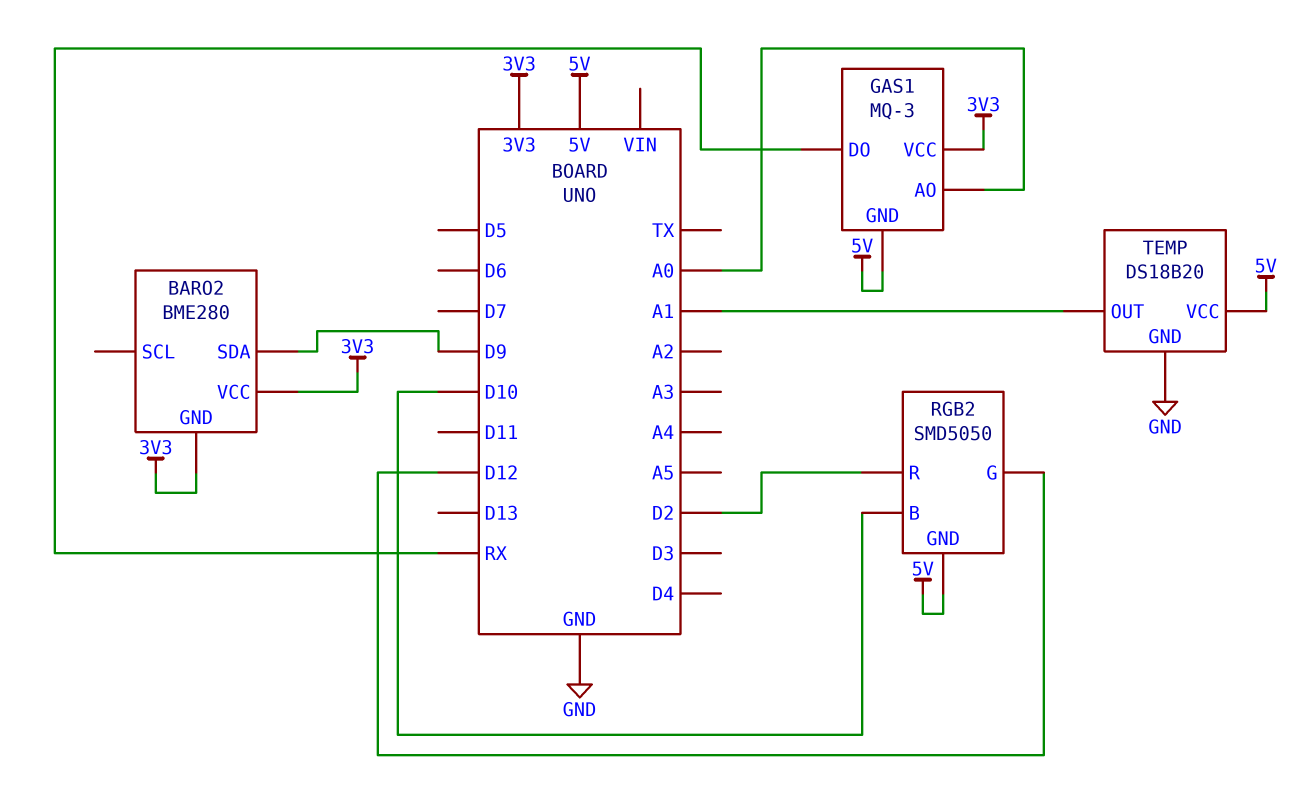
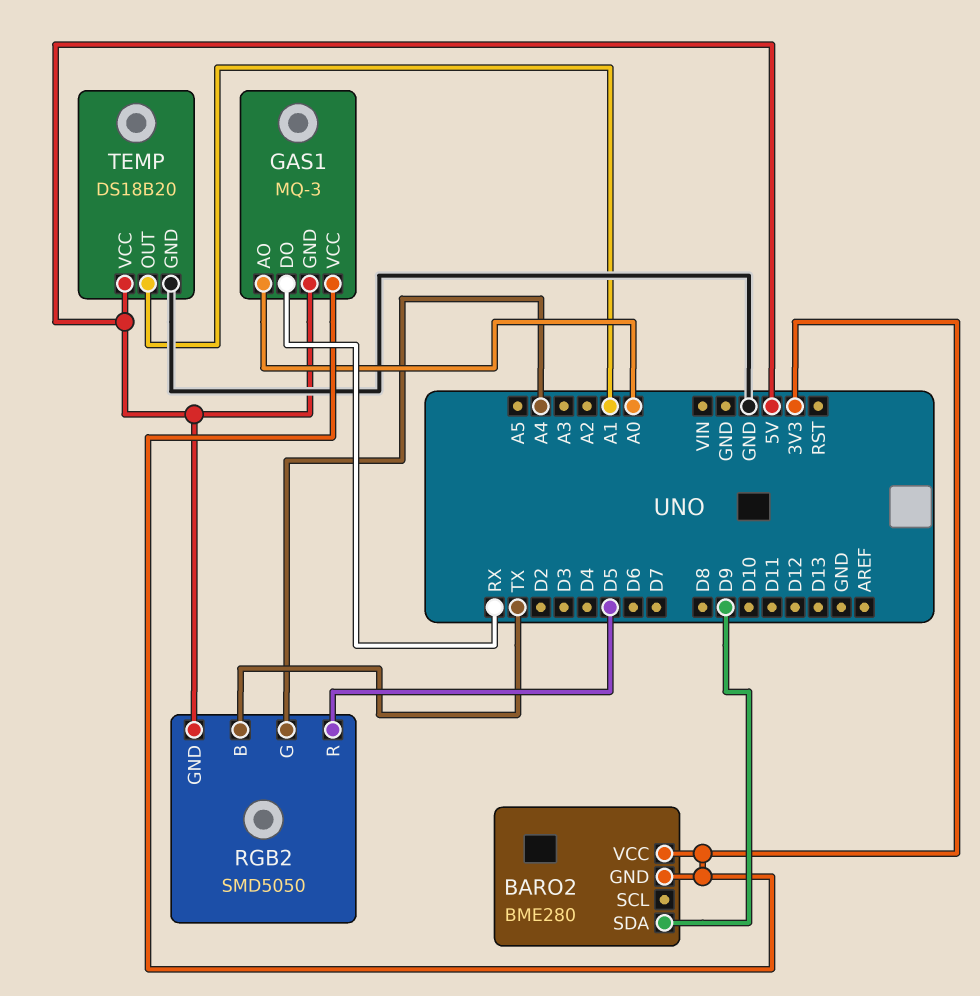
RGB2 pin B: D10 -> TX
RGB2 pin G: D12 -> A4
RGB2 pin R: D2 -> D5

